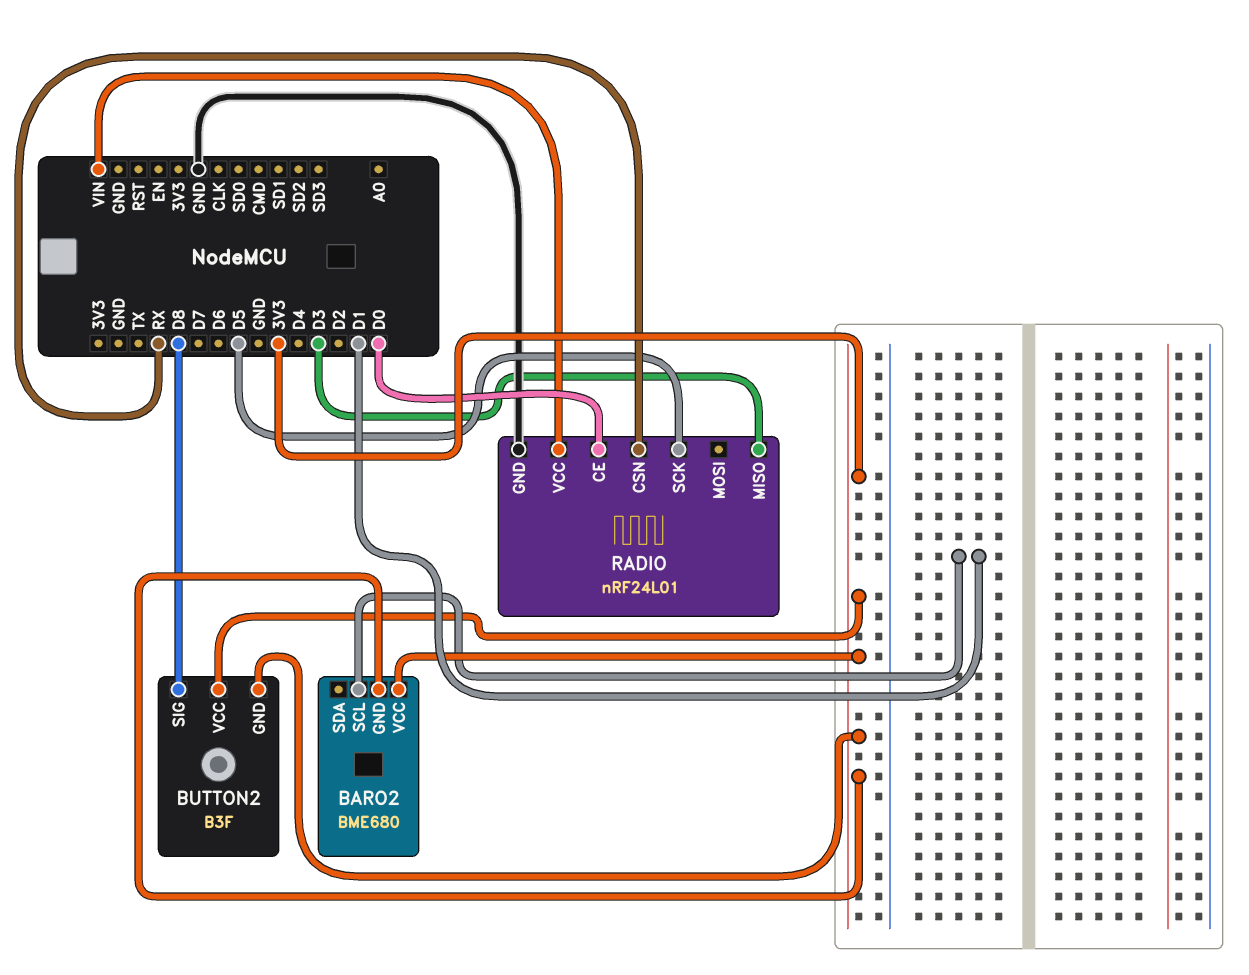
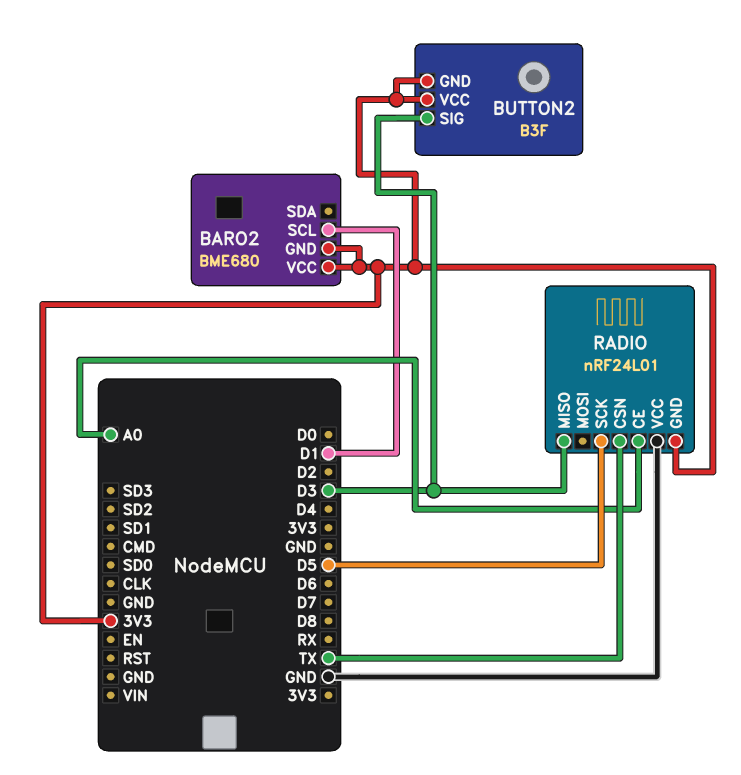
BUTTON2 pin SIG: D8 -> D3
RADIO pin CE: D0 -> A0
RADIO pin CSN: RX -> TX
RADIO pin GND: GND -> 3V3
RADIO pin VCC: VIN -> GND

